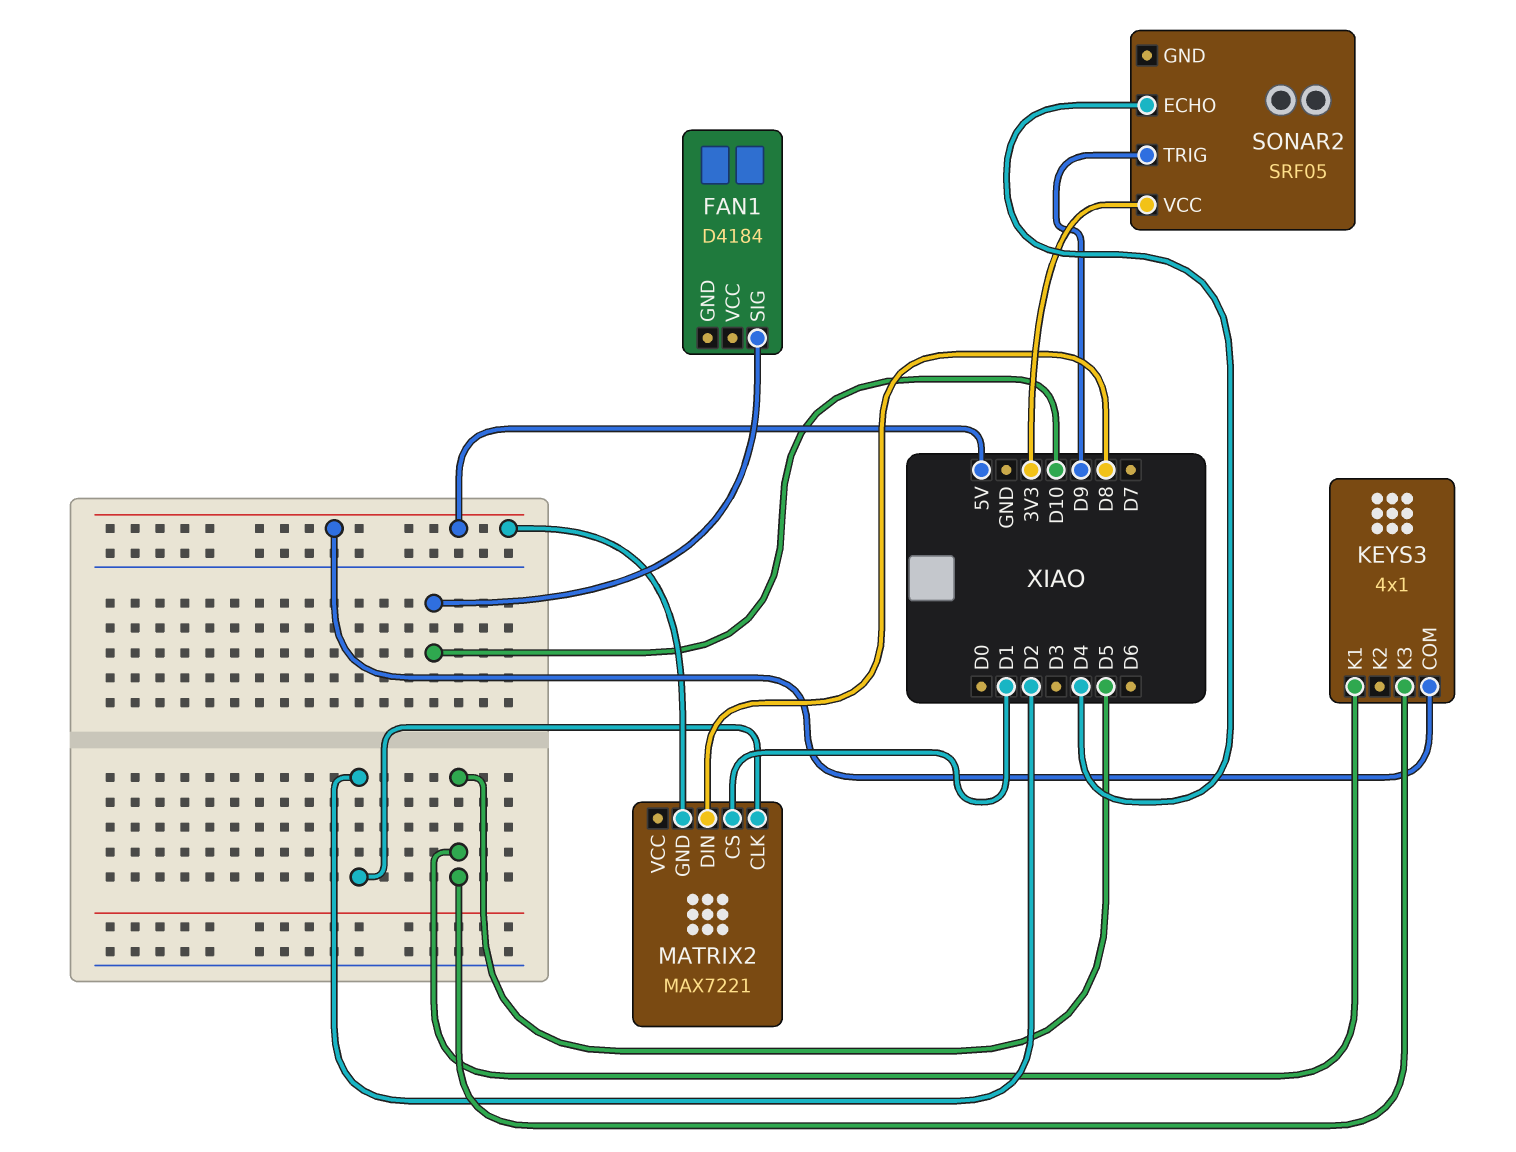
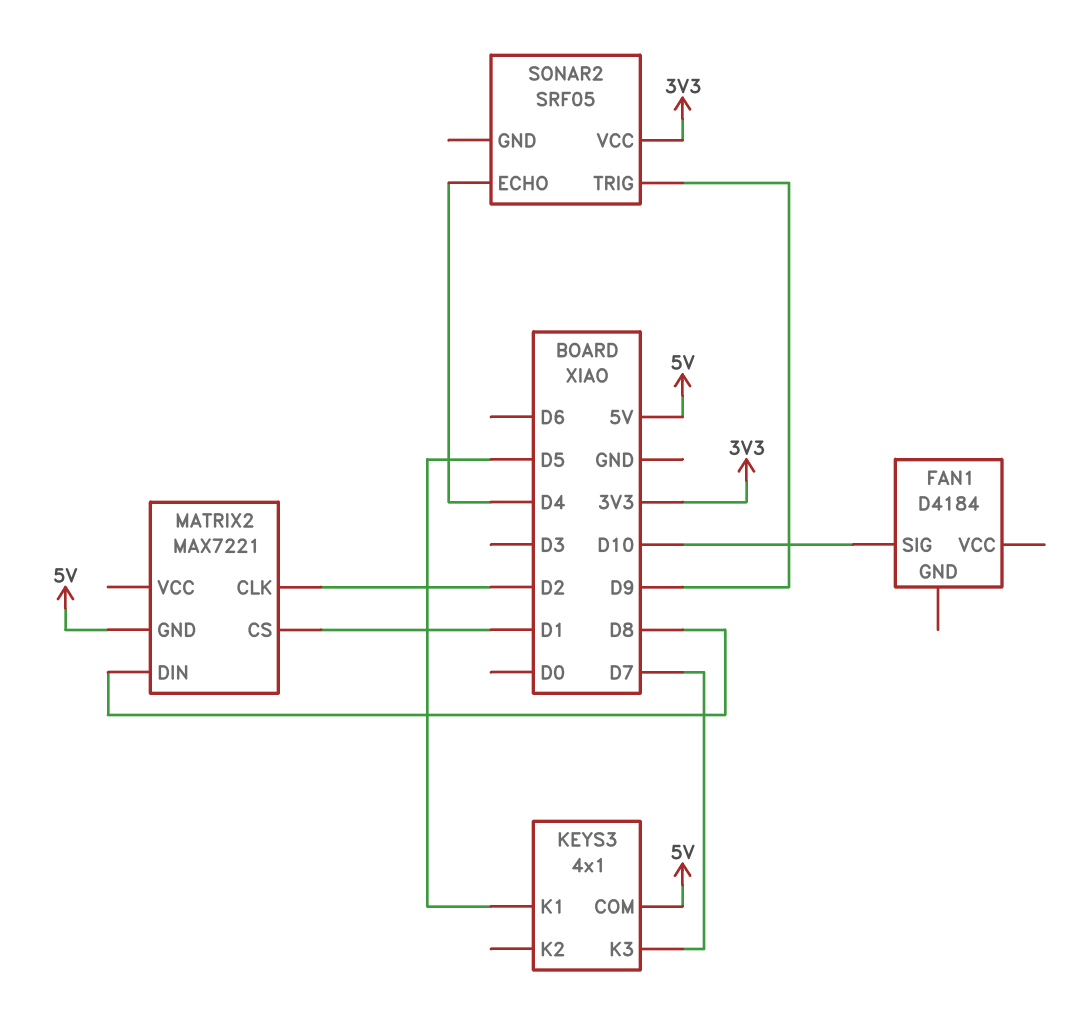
KEYS3 pin K3: D5 -> D7

